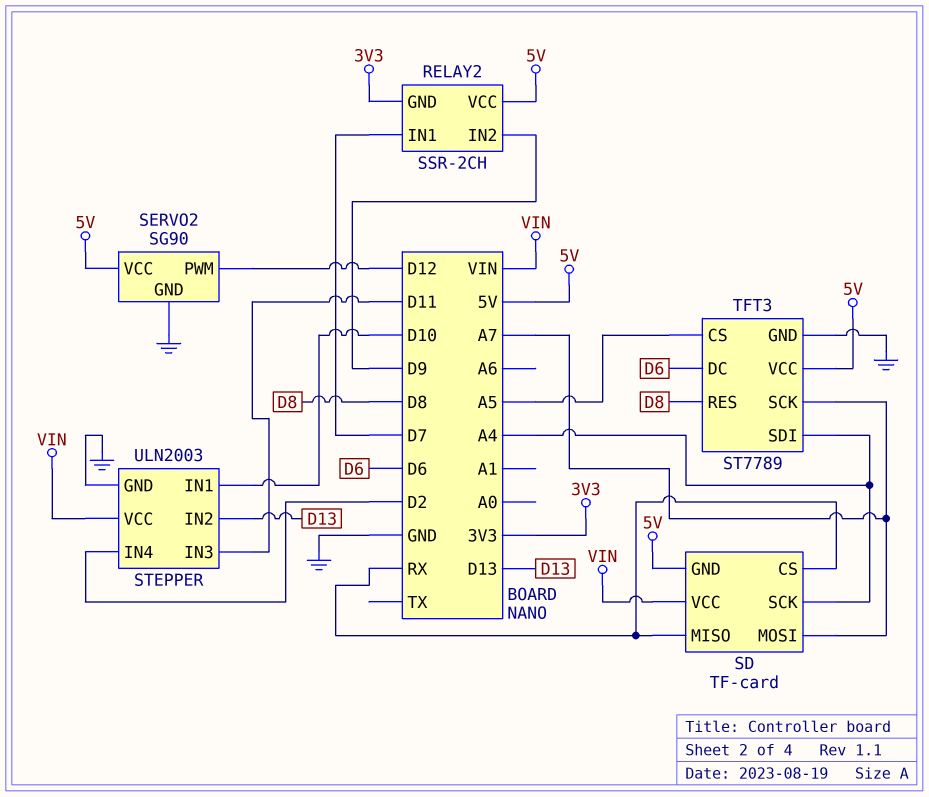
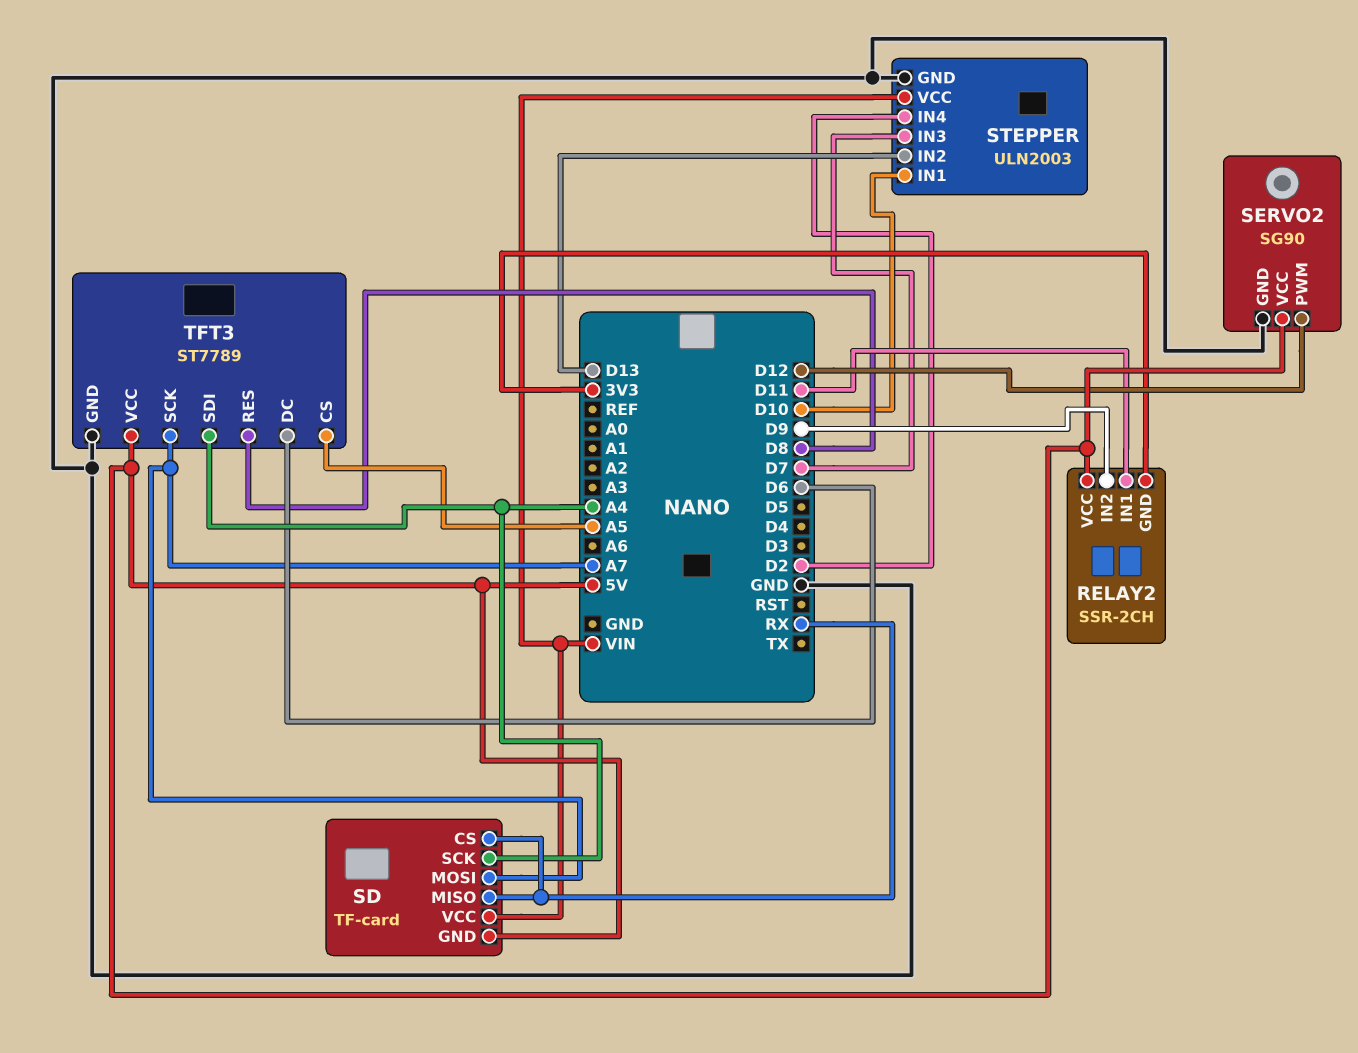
RELAY2 pin IN1: D7 -> D11
STEPPER pin IN3: D11 -> D7

